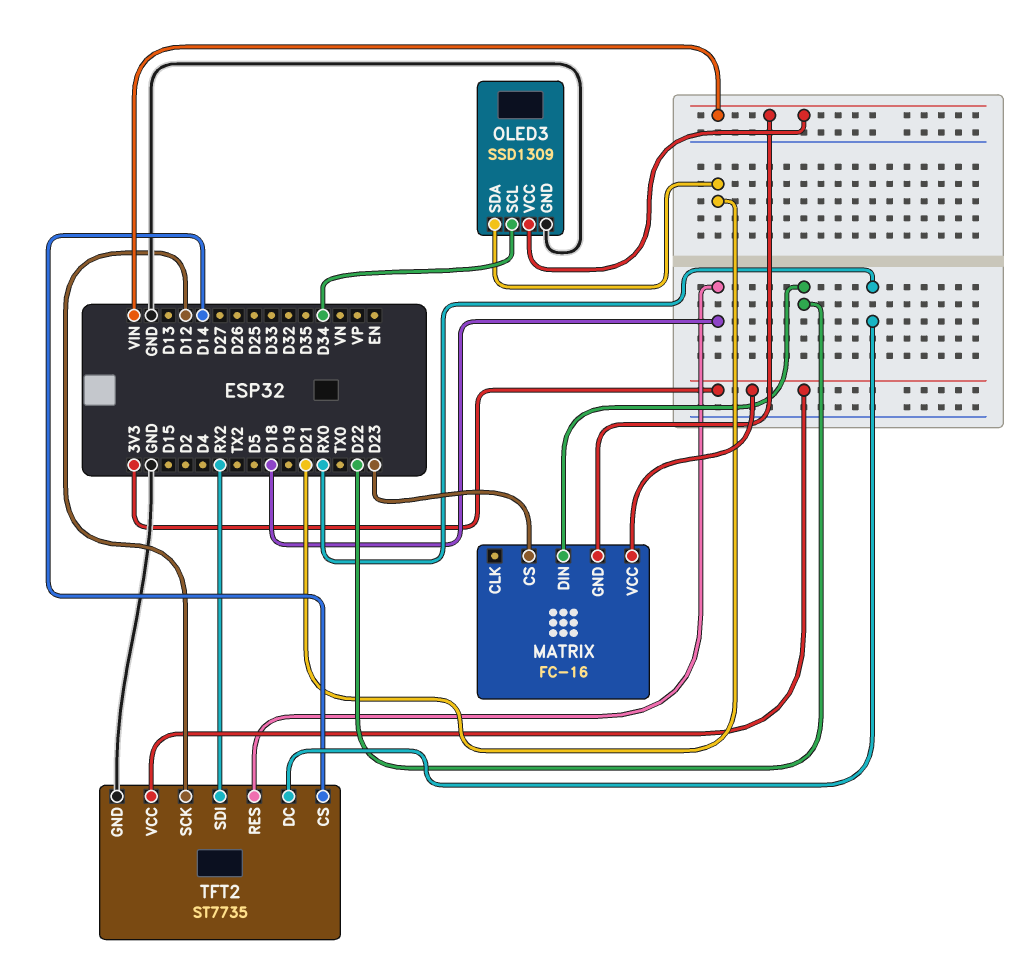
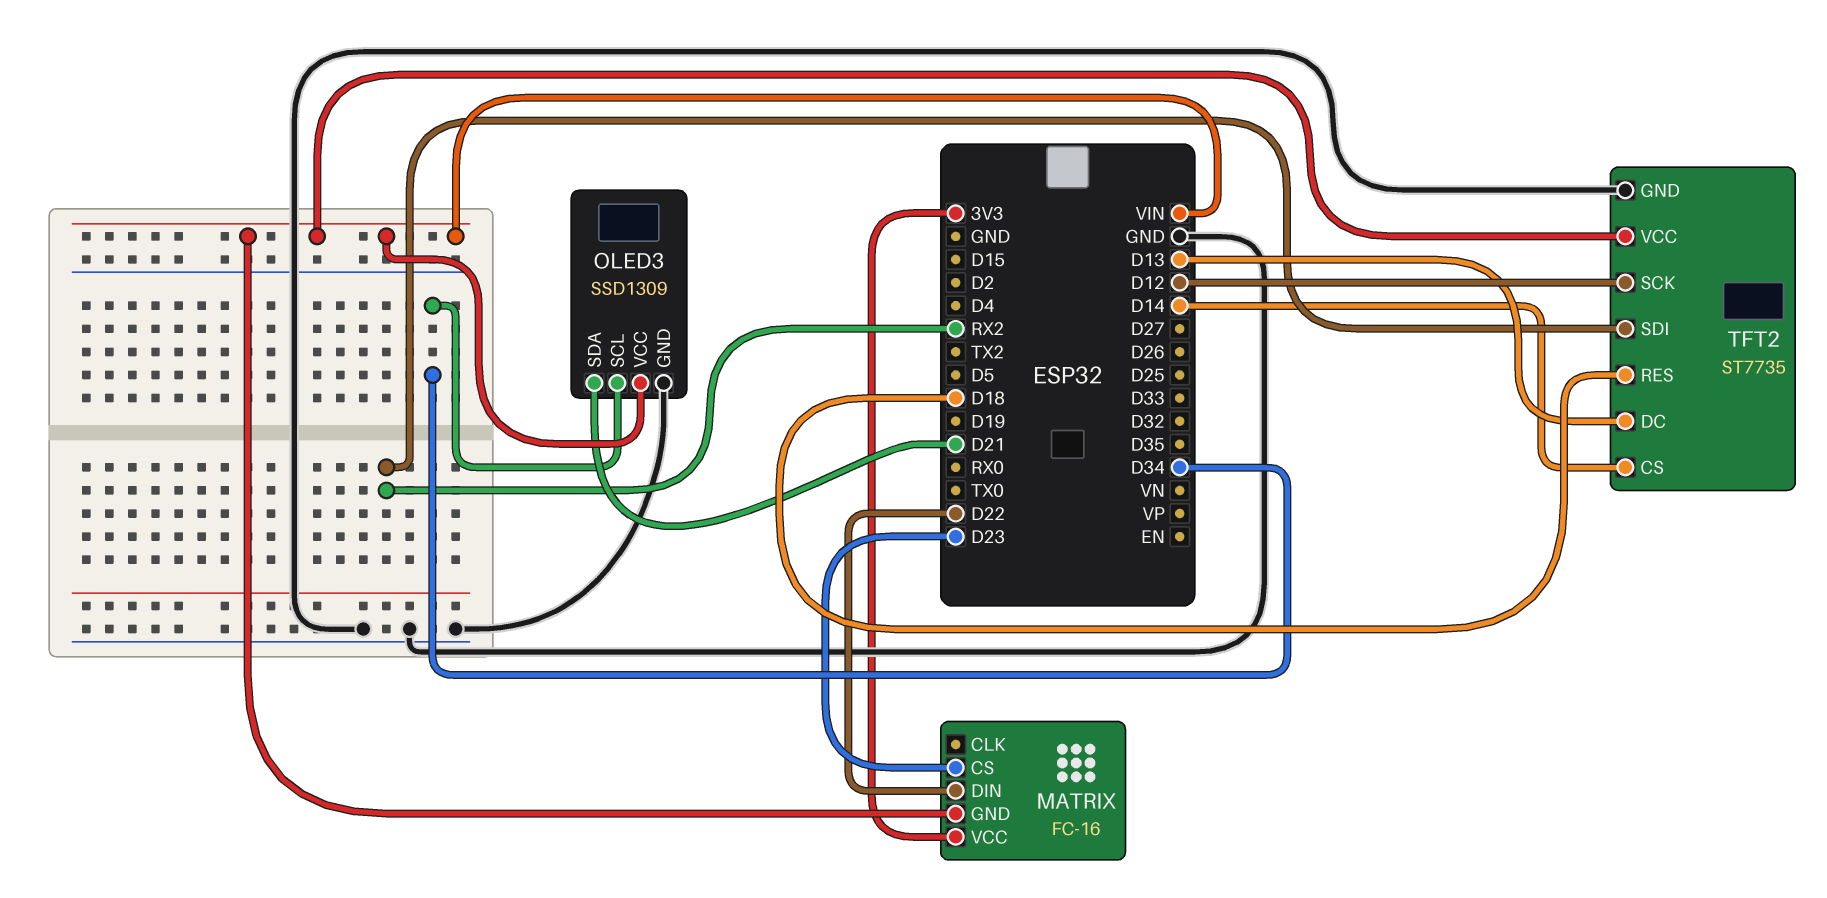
TFT2 pin DC: RX0 -> D13
TFT2 pin VCC: 3V3 -> VIN

